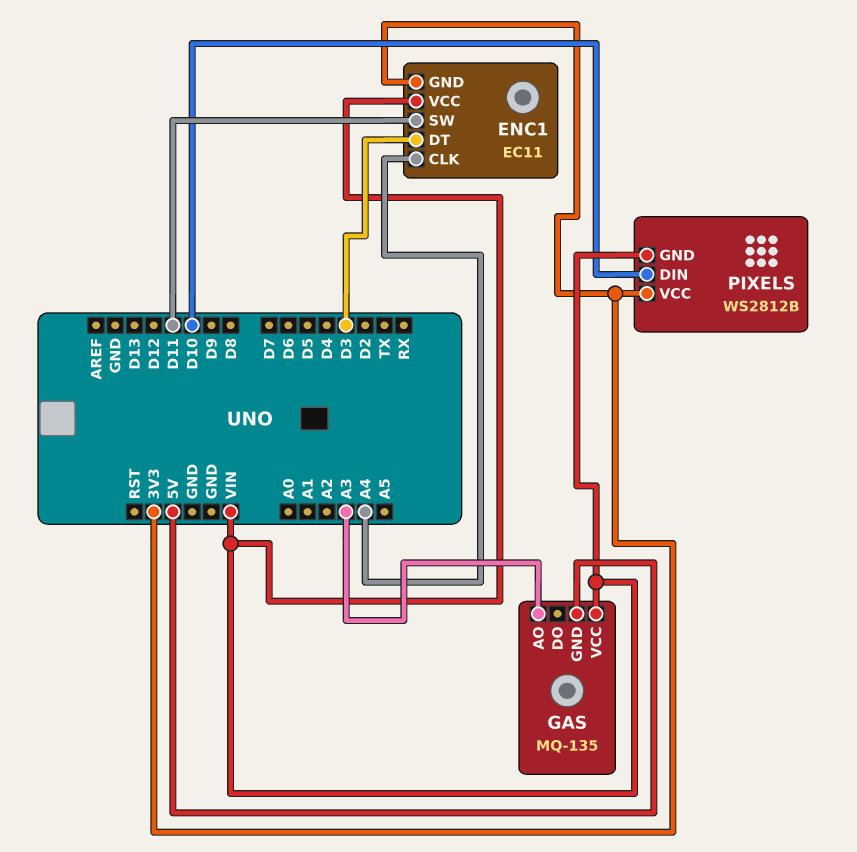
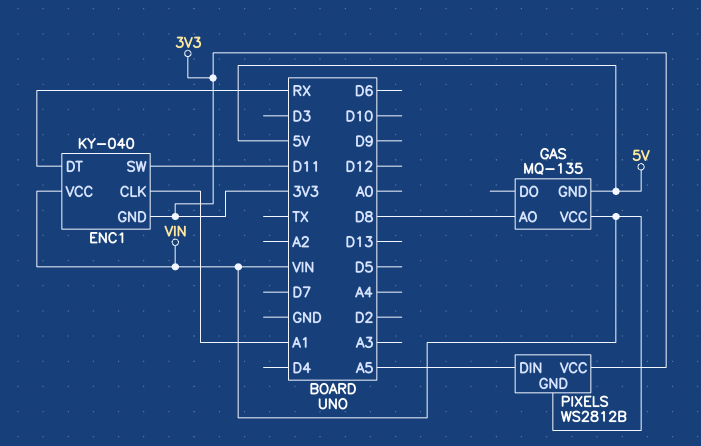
ENC1: EC11 -> KY-040
ENC1 pin CLK: A4 -> A1
ENC1 pin DT: D3 -> RX
GAS pin AO: A3 -> D8
PIXELS pin DIN: D10 -> A5

